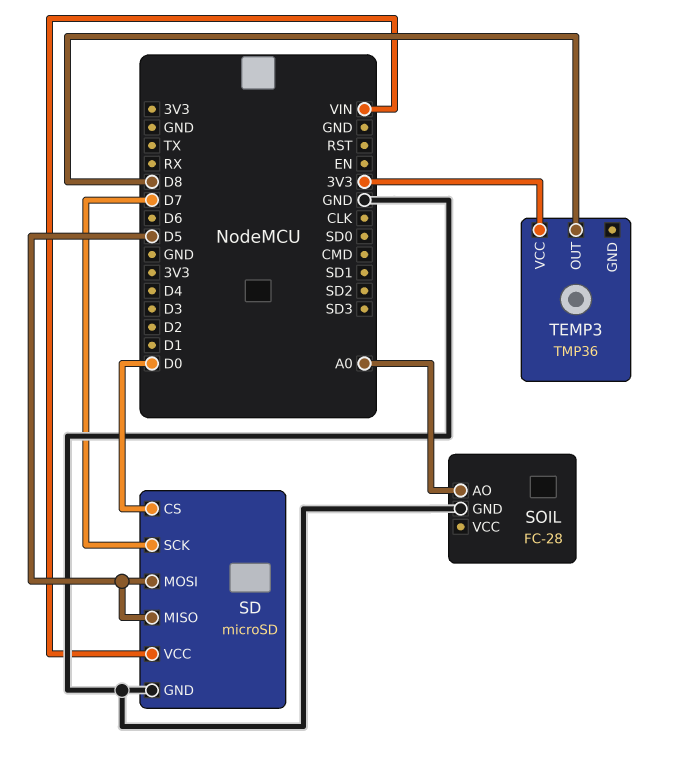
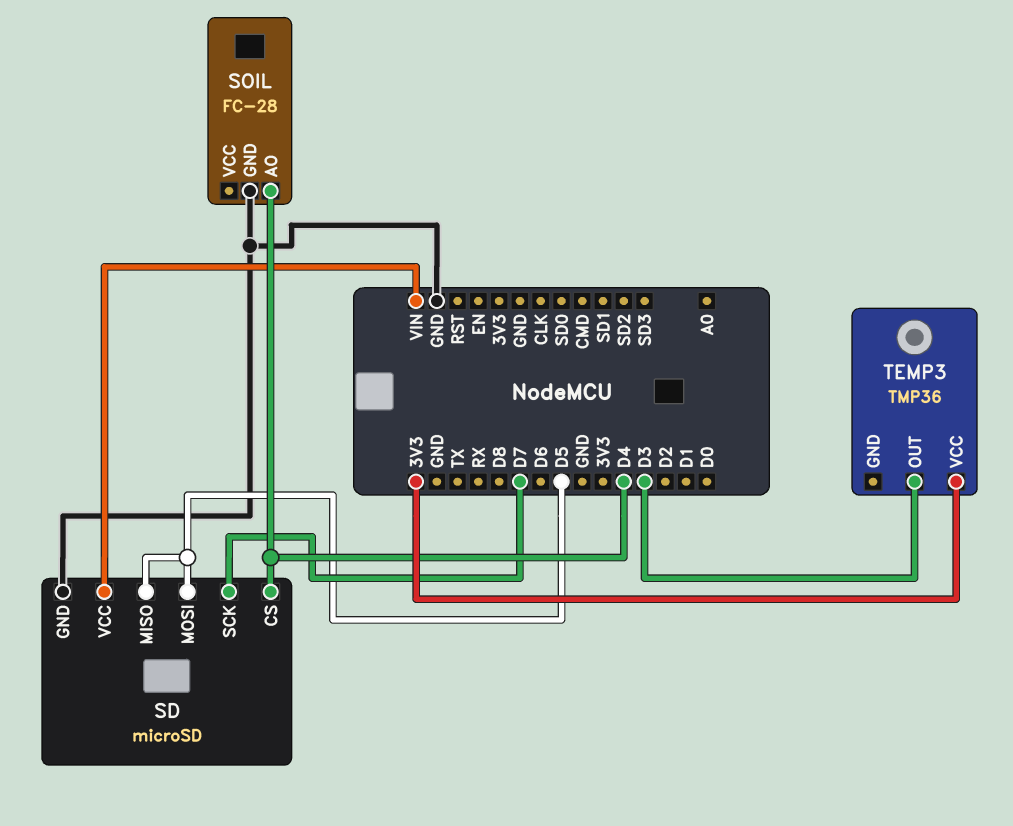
SD pin CS: D0 -> D4
SOIL pin AO: A0 -> D4
TEMP3 pin OUT: D8 -> D3

